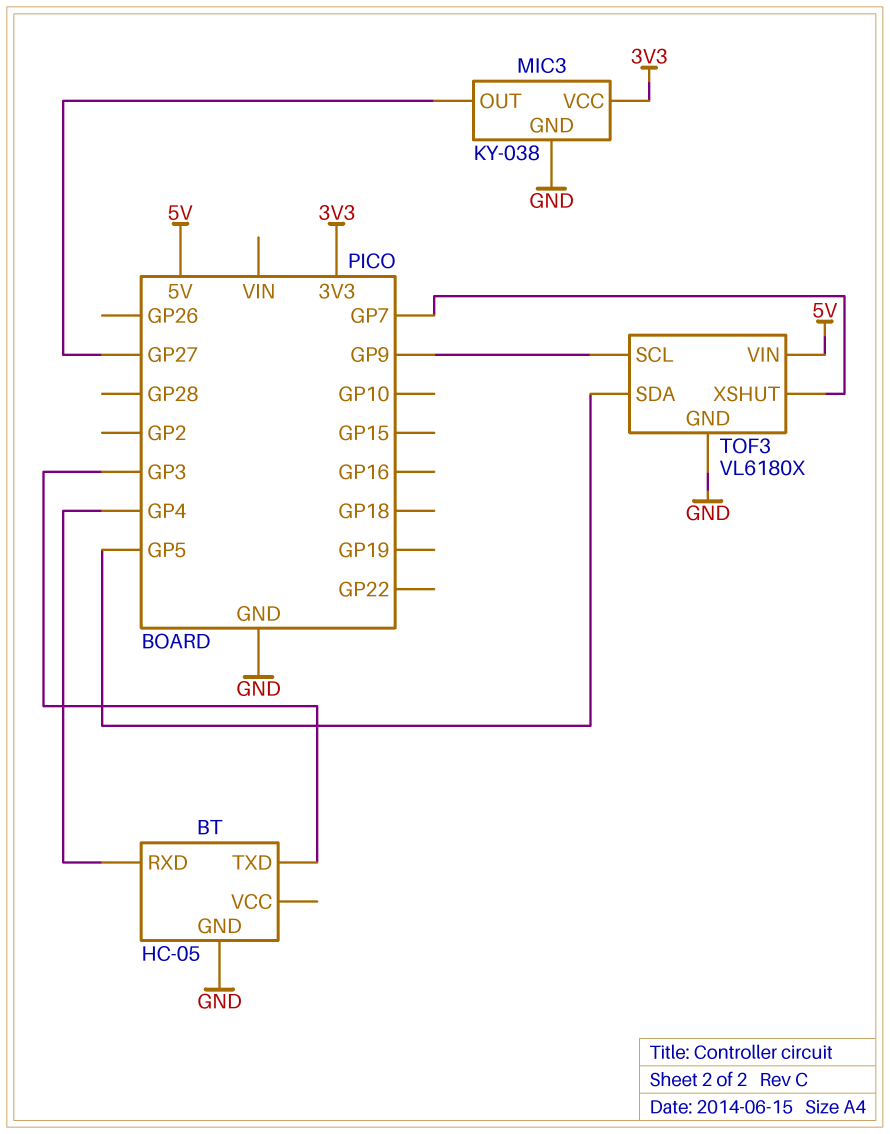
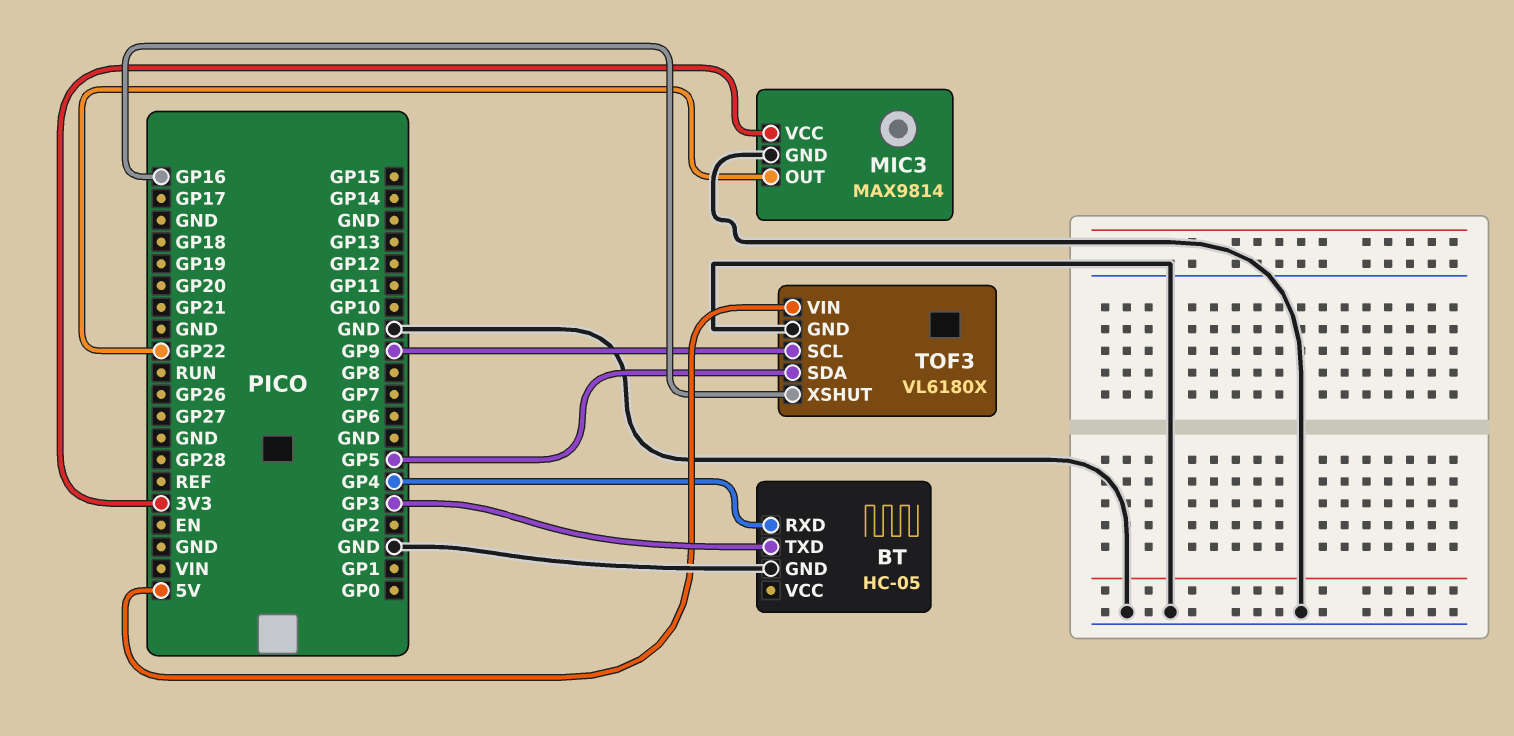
MIC3: KY-038 -> MAX9814
MIC3 pin OUT: GP27 -> GP22
TOF3 pin XSHUT: GP7 -> GP16

